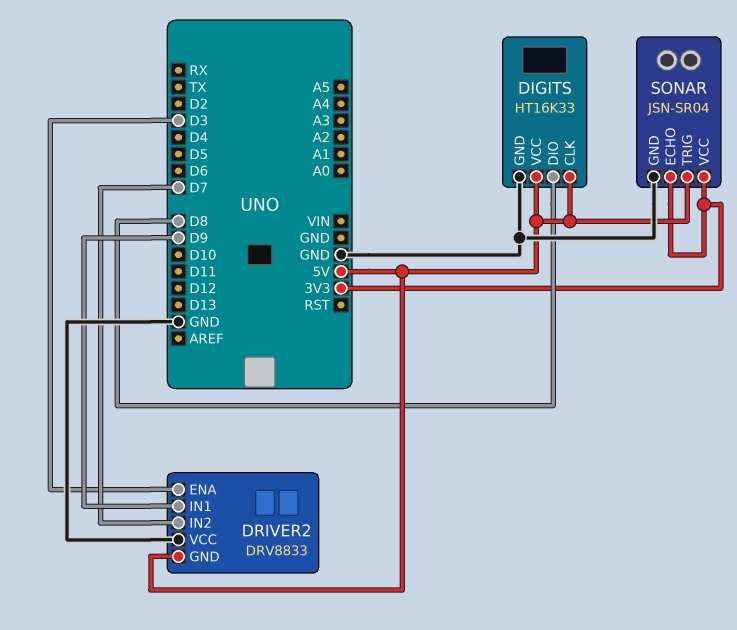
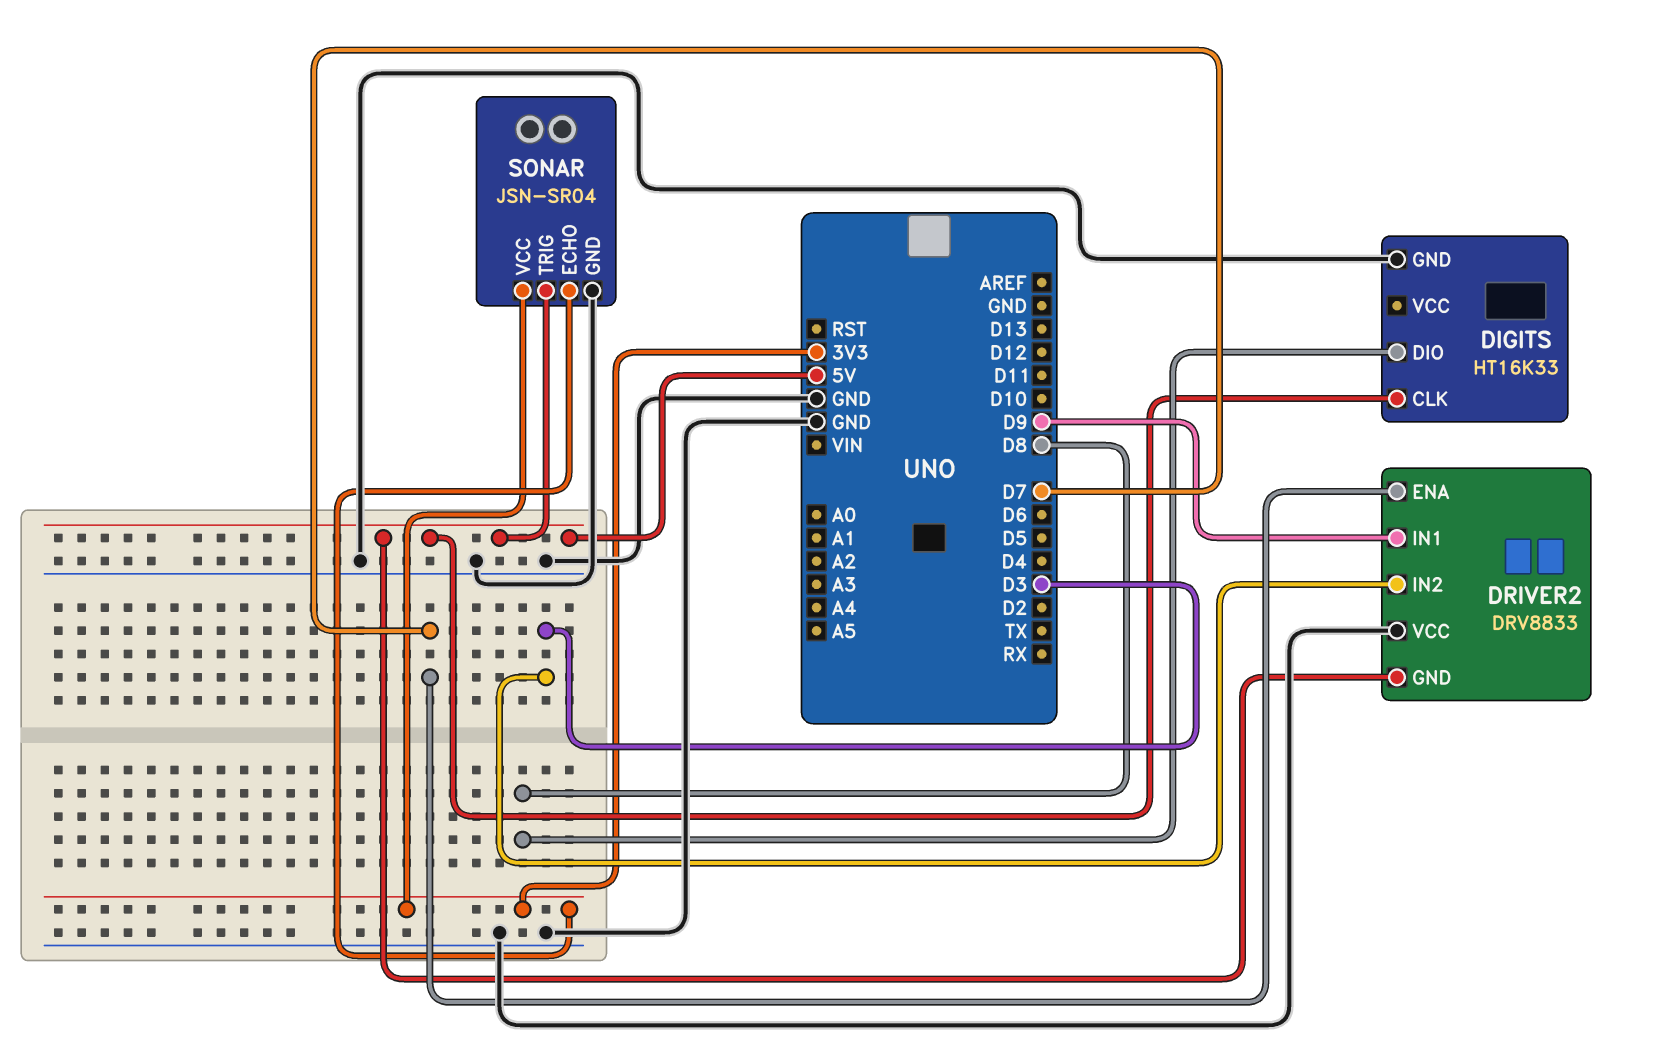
DIGITS pin VCC: 5V -> none
DRIVER2 pin ENA: D3 -> D7
DRIVER2 pin IN2: D7 -> D3

